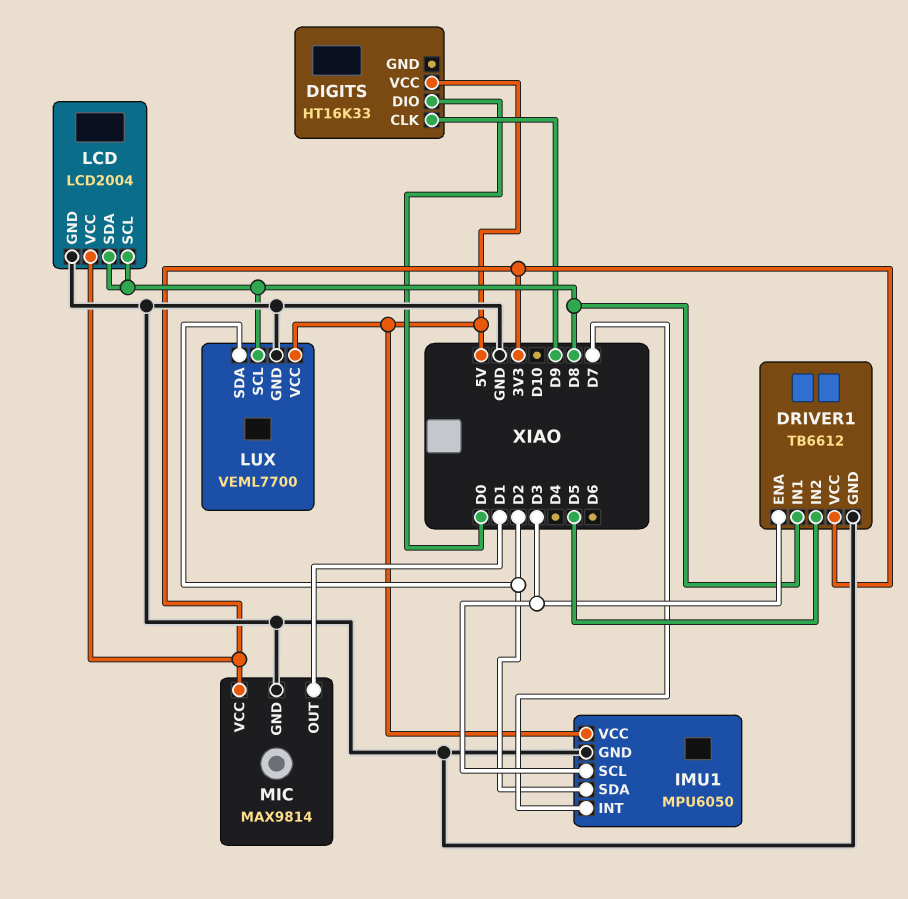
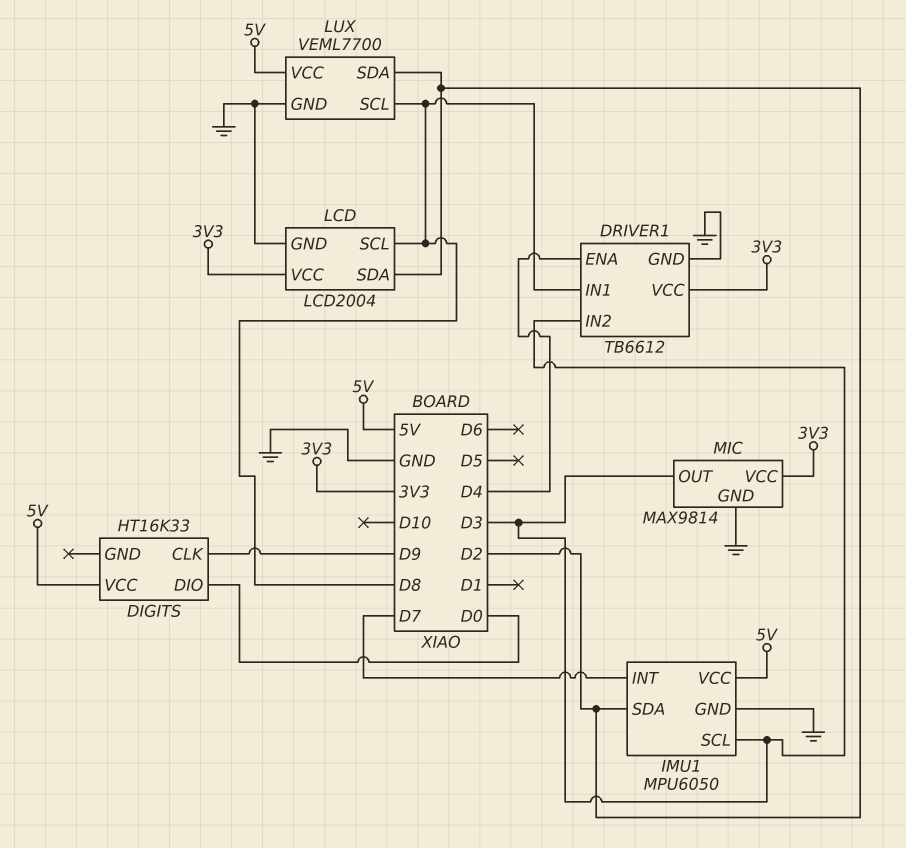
DRIVER1 pin ENA: D3 -> D4
DRIVER1 pin IN2: D5 -> D3
LCD pin SDA: D8 -> D2
MIC pin OUT: D1 -> D3

